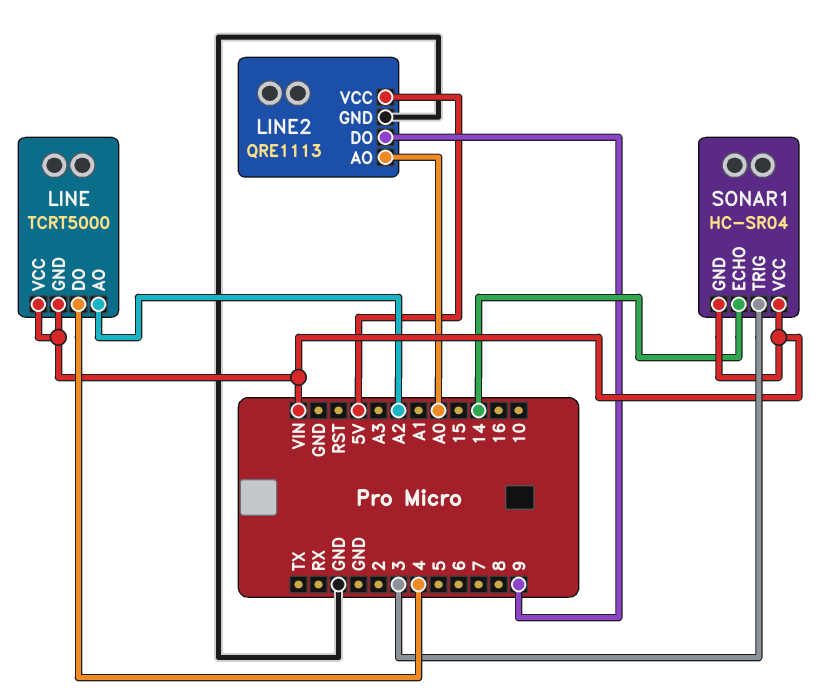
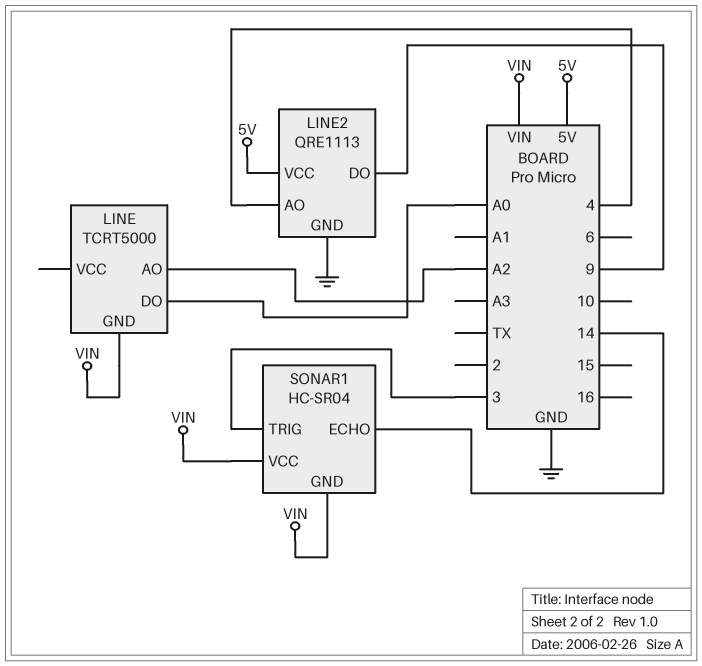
LINE pin DO: 4 -> A0
LINE pin VCC: VIN -> none
LINE2 pin AO: A0 -> 4

